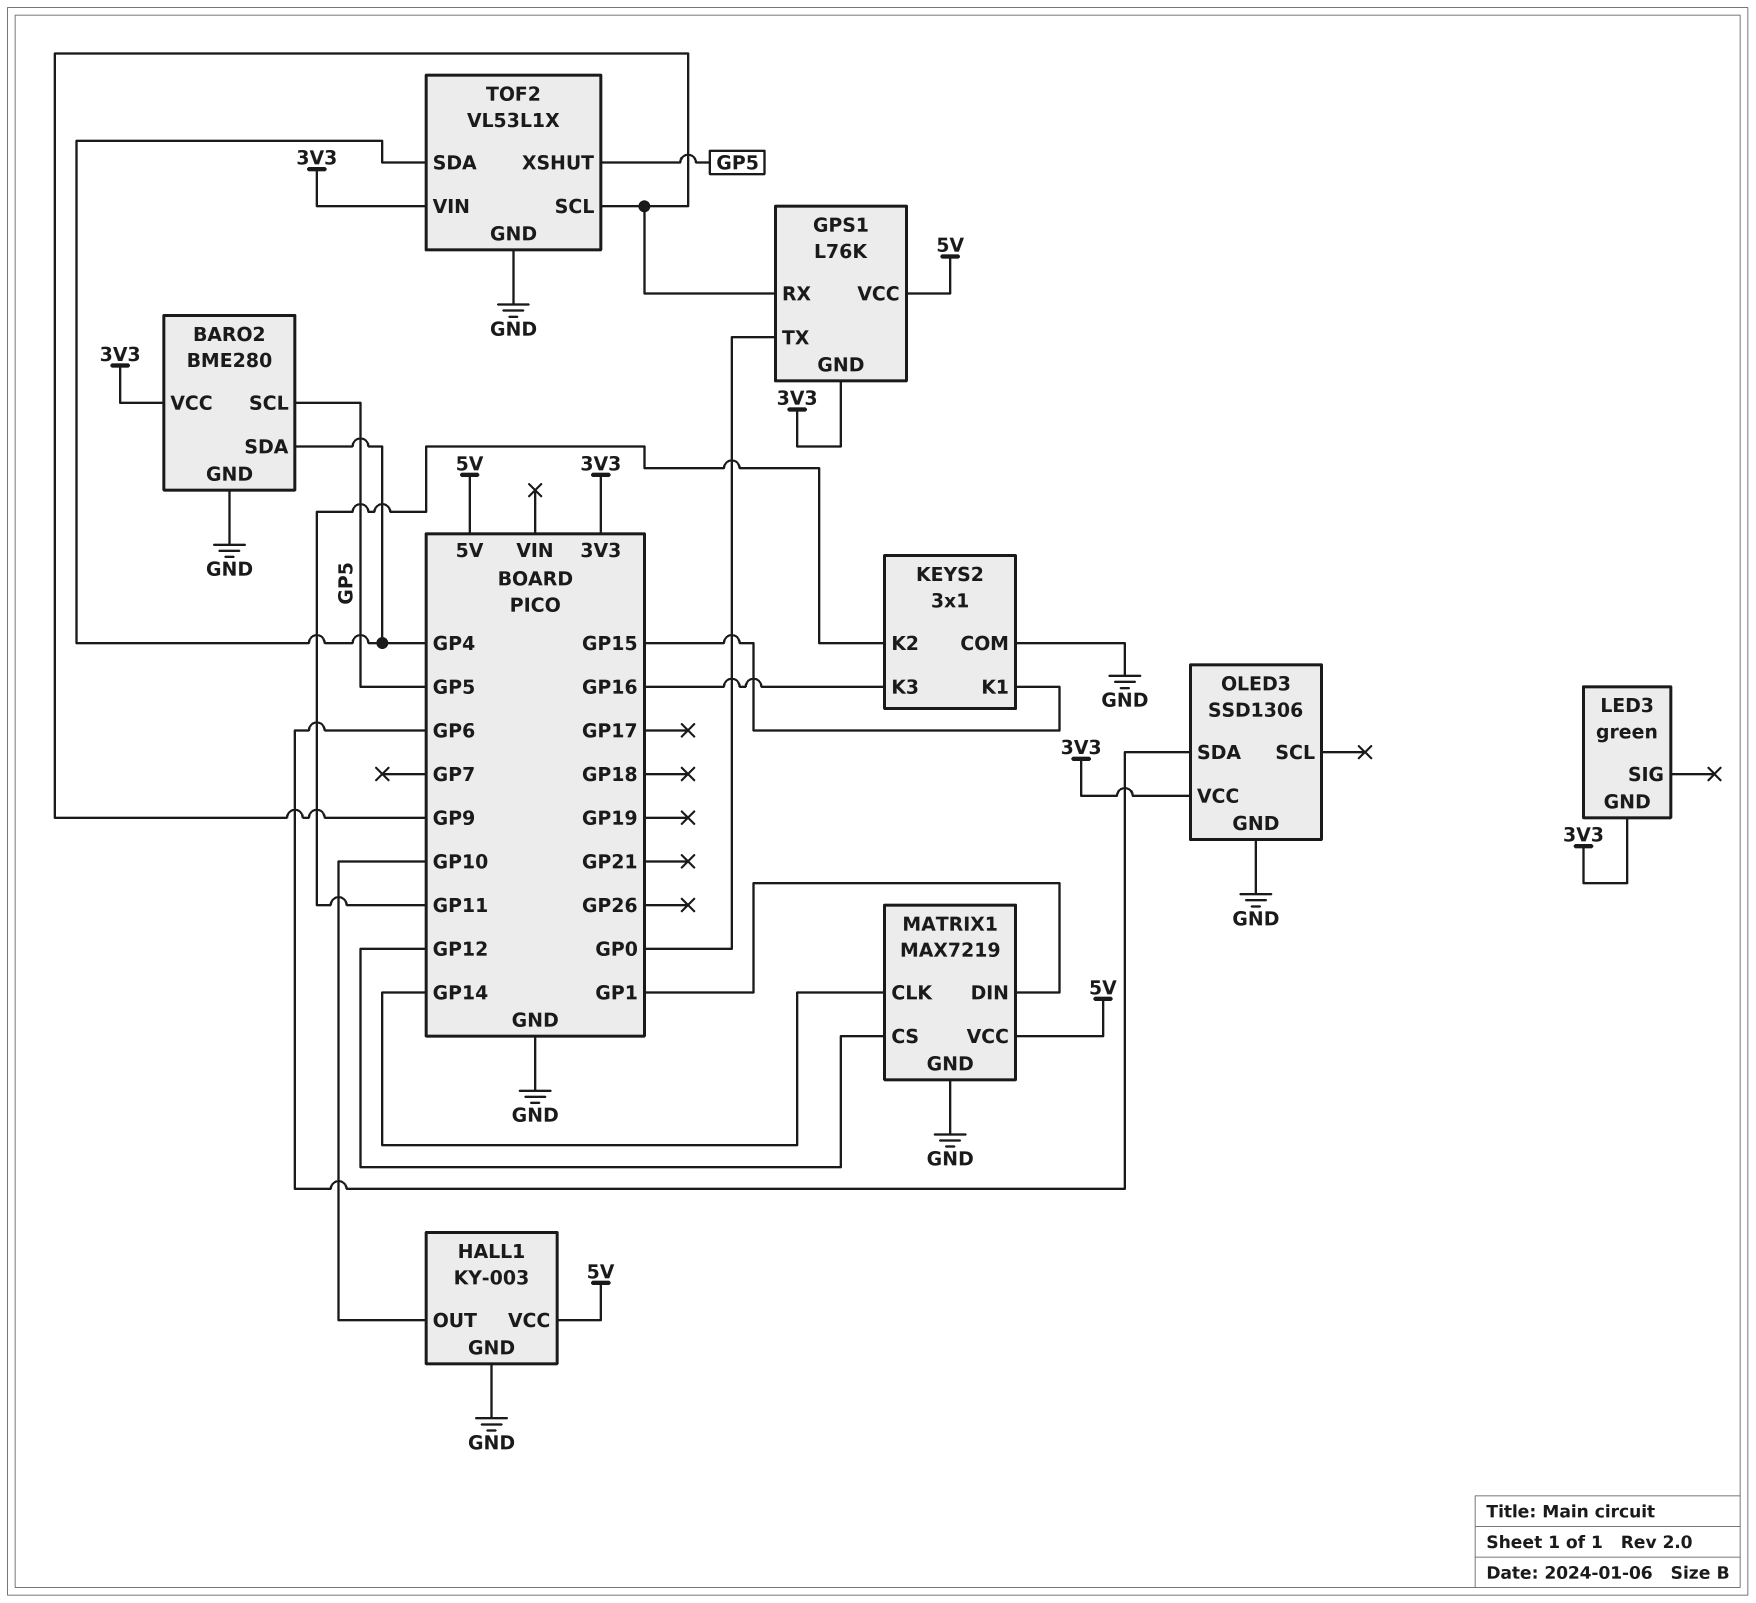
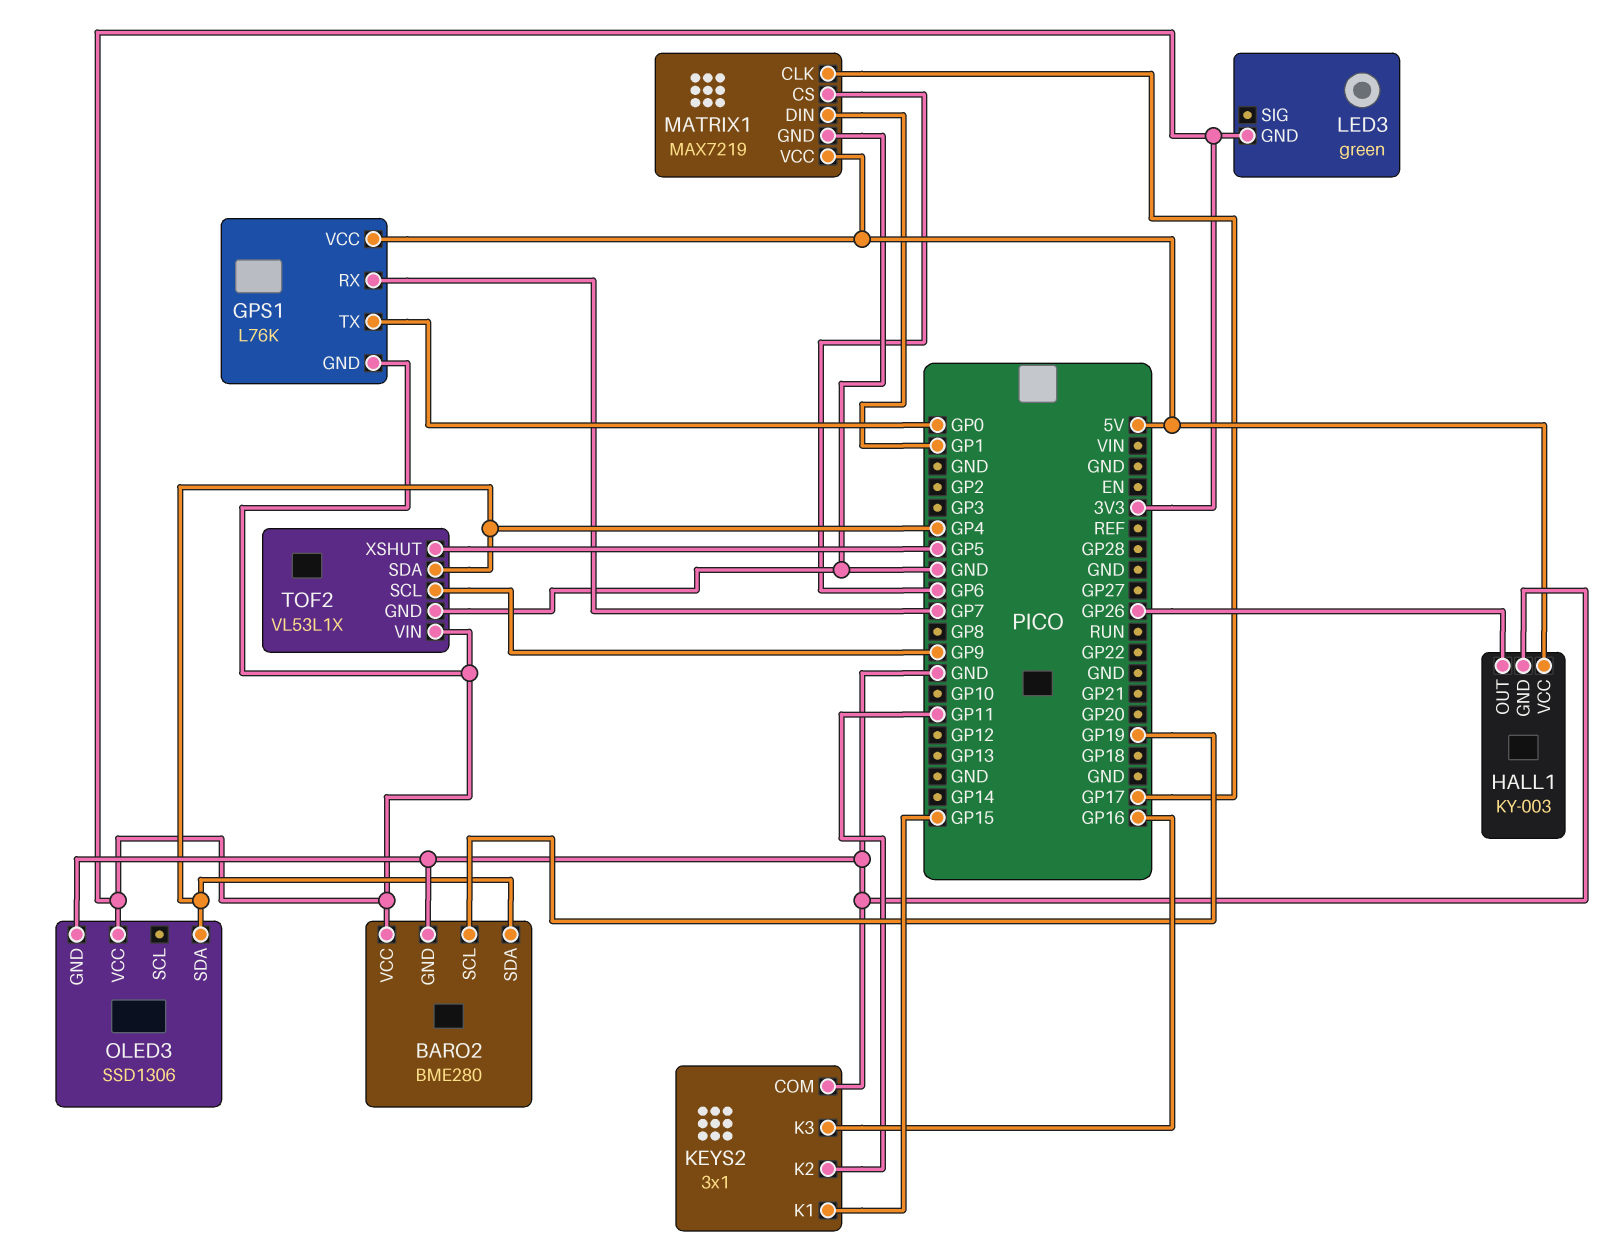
BARO2 pin SCL: GP5 -> GP19
GPS1 pin RX: GP9 -> GP7
HALL1 pin OUT: GP10 -> GP26
MATRIX1 pin CLK: GP14 -> GP17
MATRIX1 pin CS: GP12 -> GP6
OLED3 pin SDA: GP6 -> GP4

